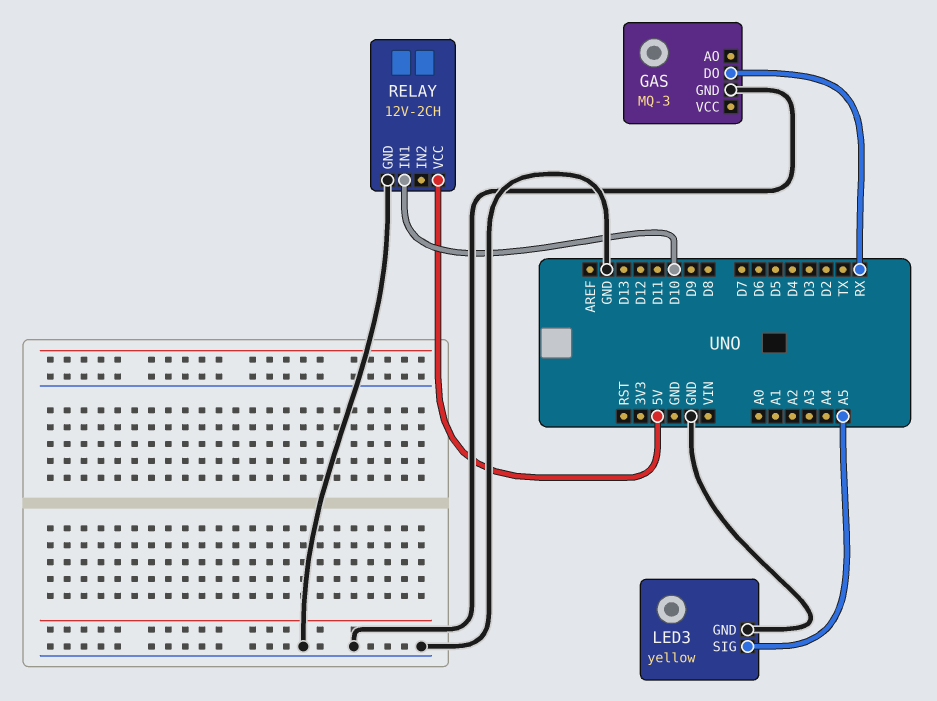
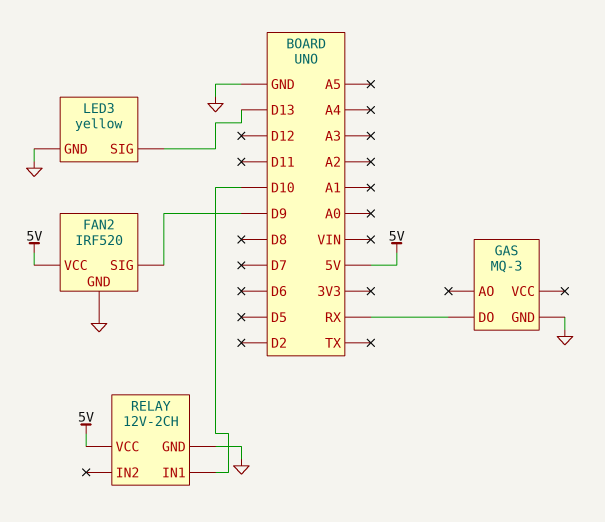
FAN2: none -> IRF520
FAN2 pin GND: none -> GND
FAN2 pin SIG: none -> D9
FAN2 pin VCC: none -> 5V
LED3 pin SIG: A5 -> D13

